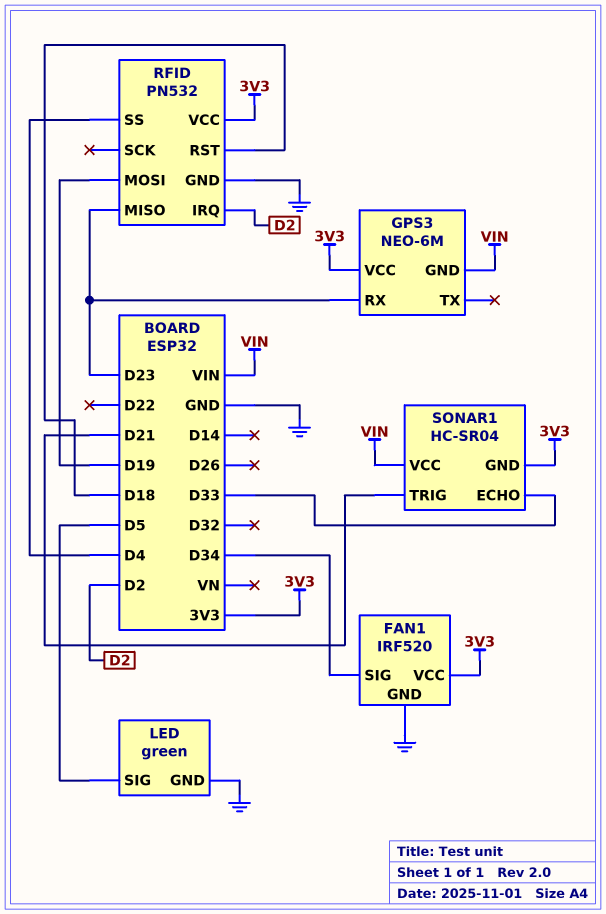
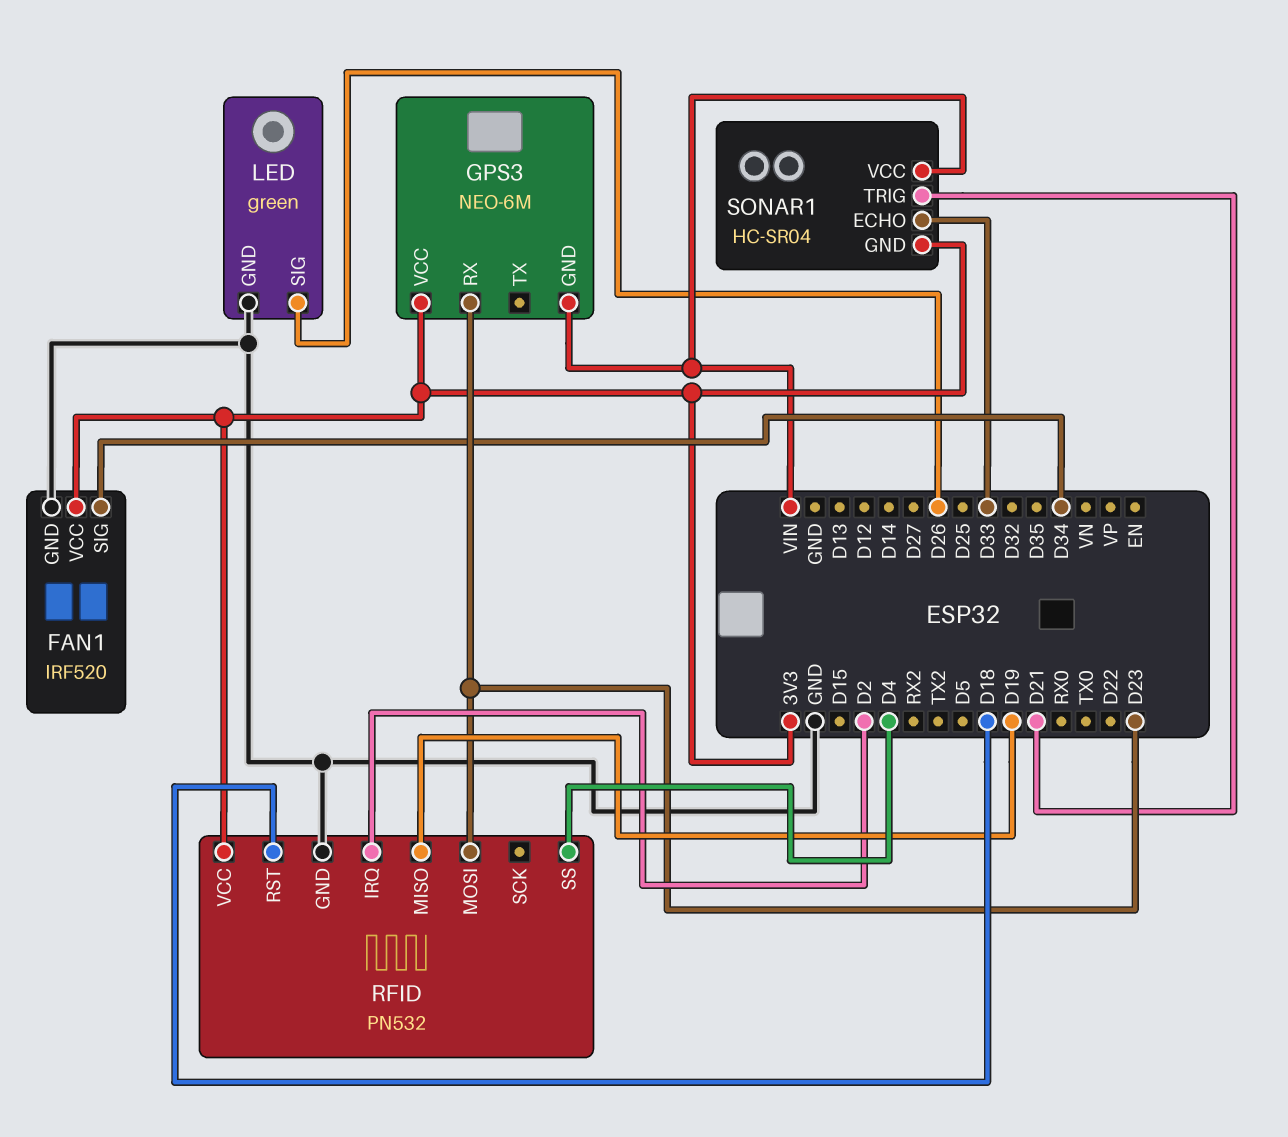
LED pin SIG: D5 -> D26
RFID pin MISO: D23 -> D19
RFID pin MOSI: D19 -> D23

